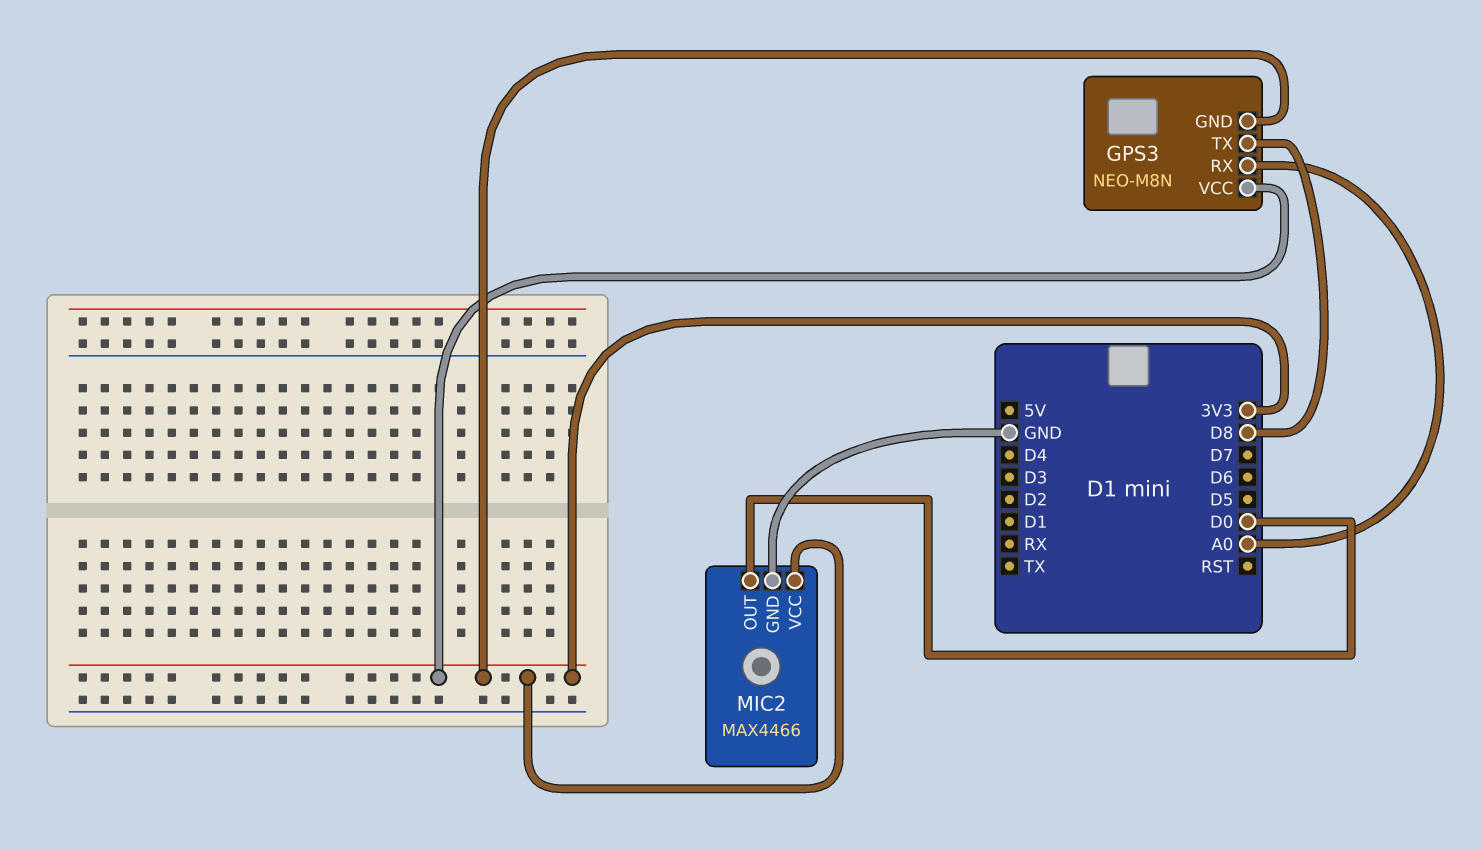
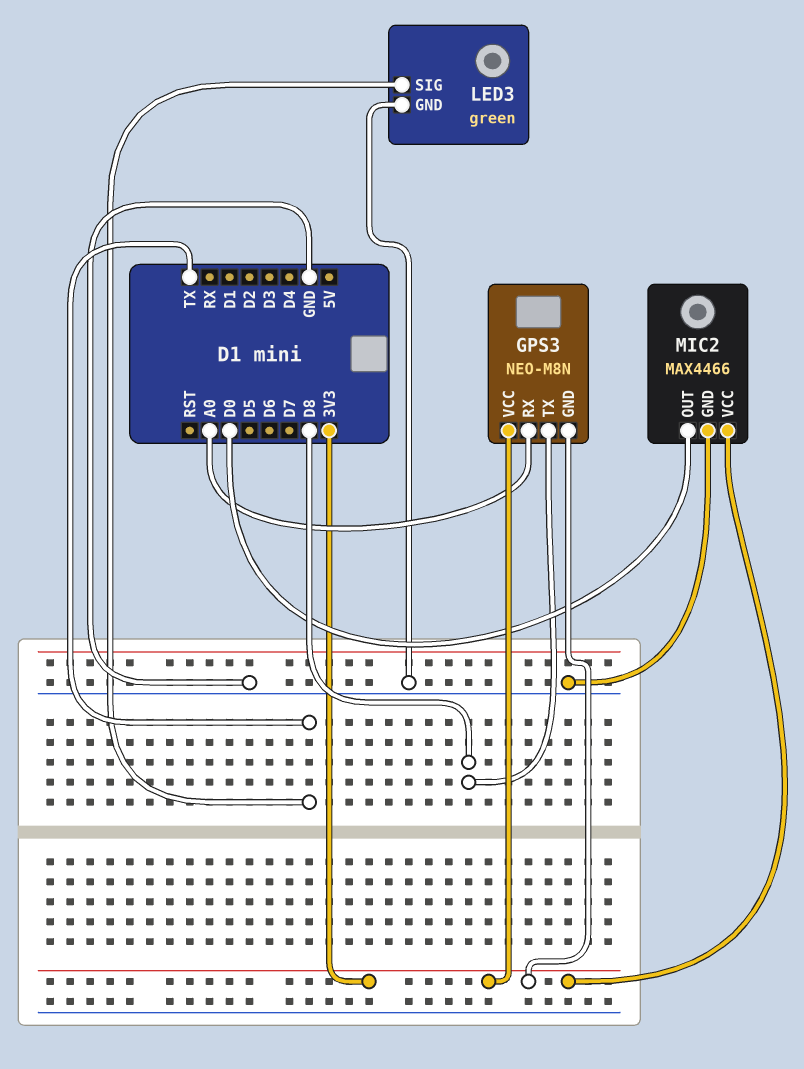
LED3: none -> green
LED3 pin GND: none -> GND
LED3 pin SIG: none -> TX

